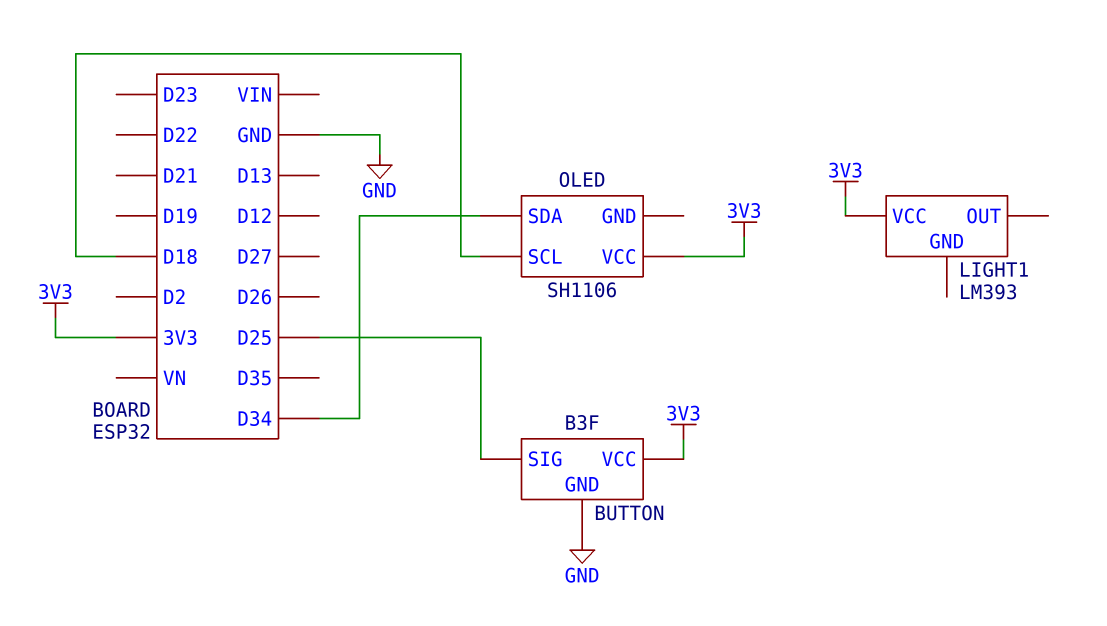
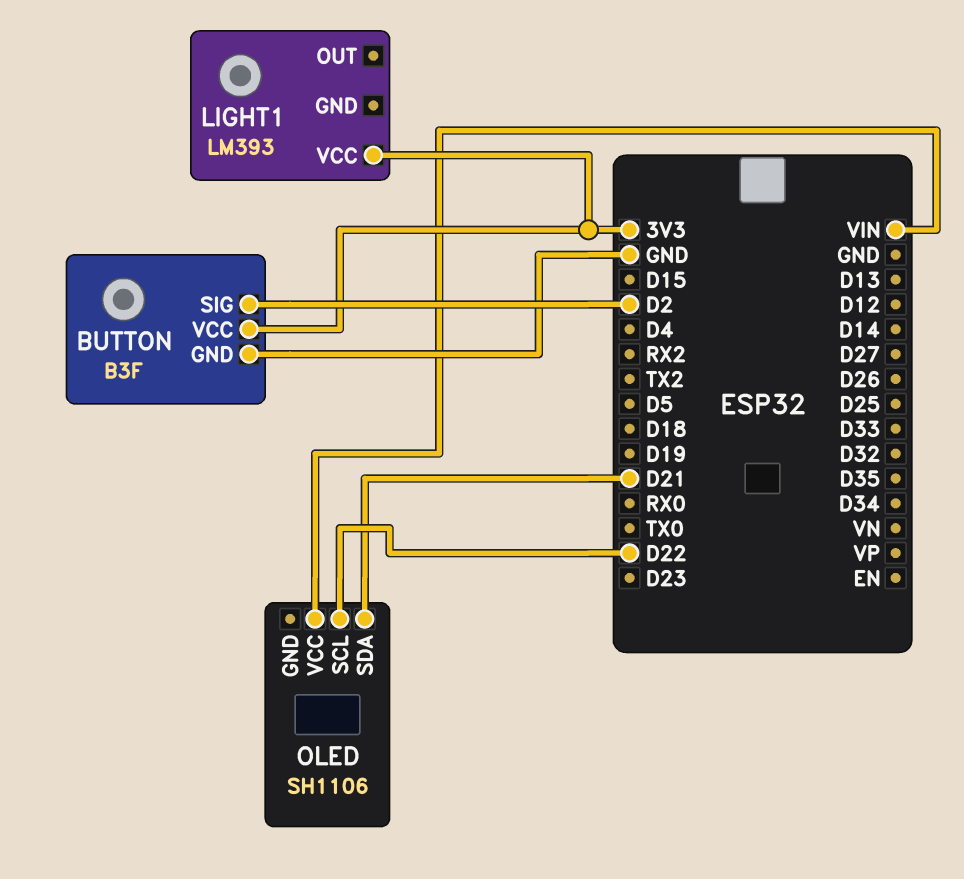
BUTTON pin SIG: D25 -> D2
OLED pin SCL: D18 -> D22
OLED pin SDA: D34 -> D21
OLED pin VCC: 3V3 -> VIN

